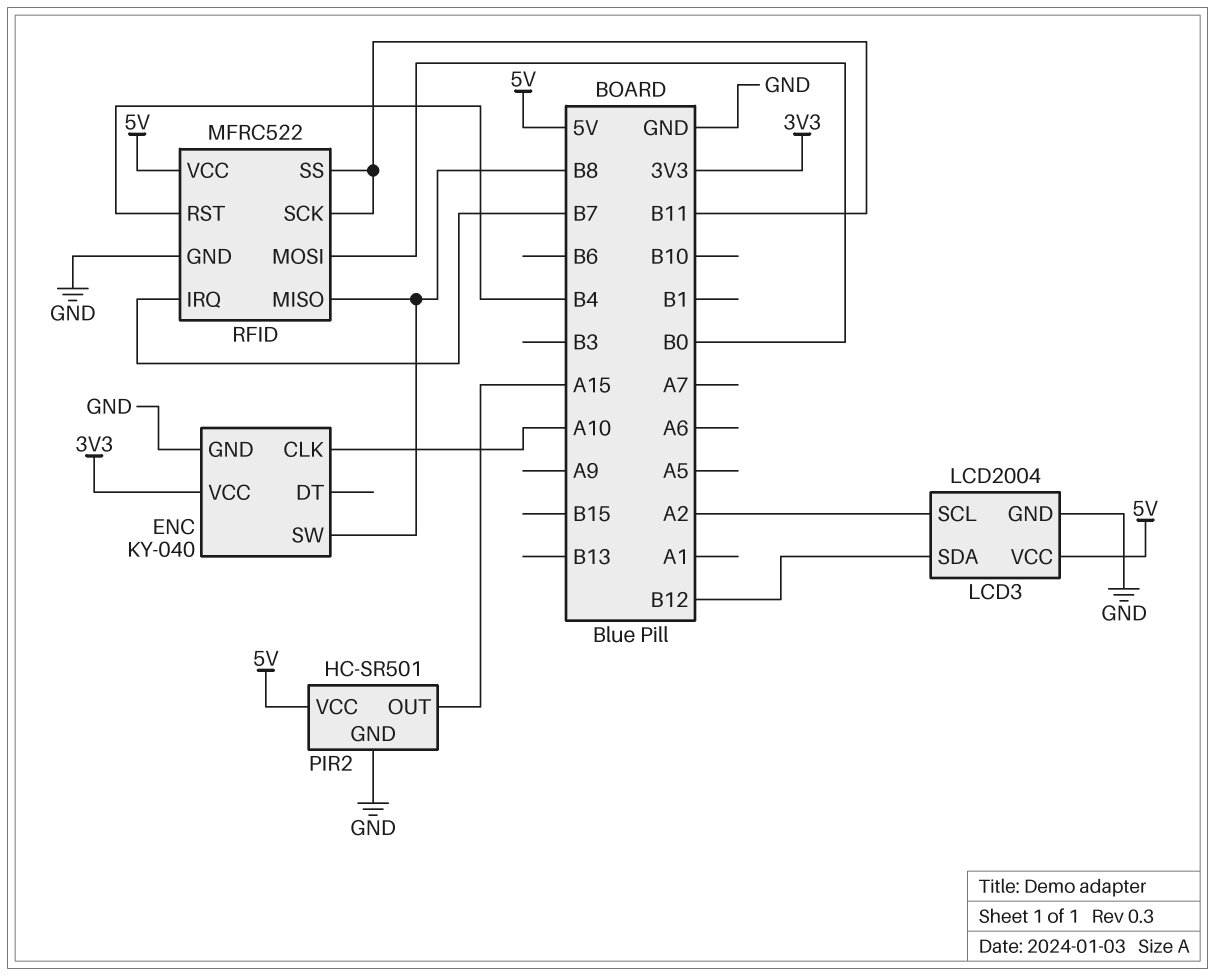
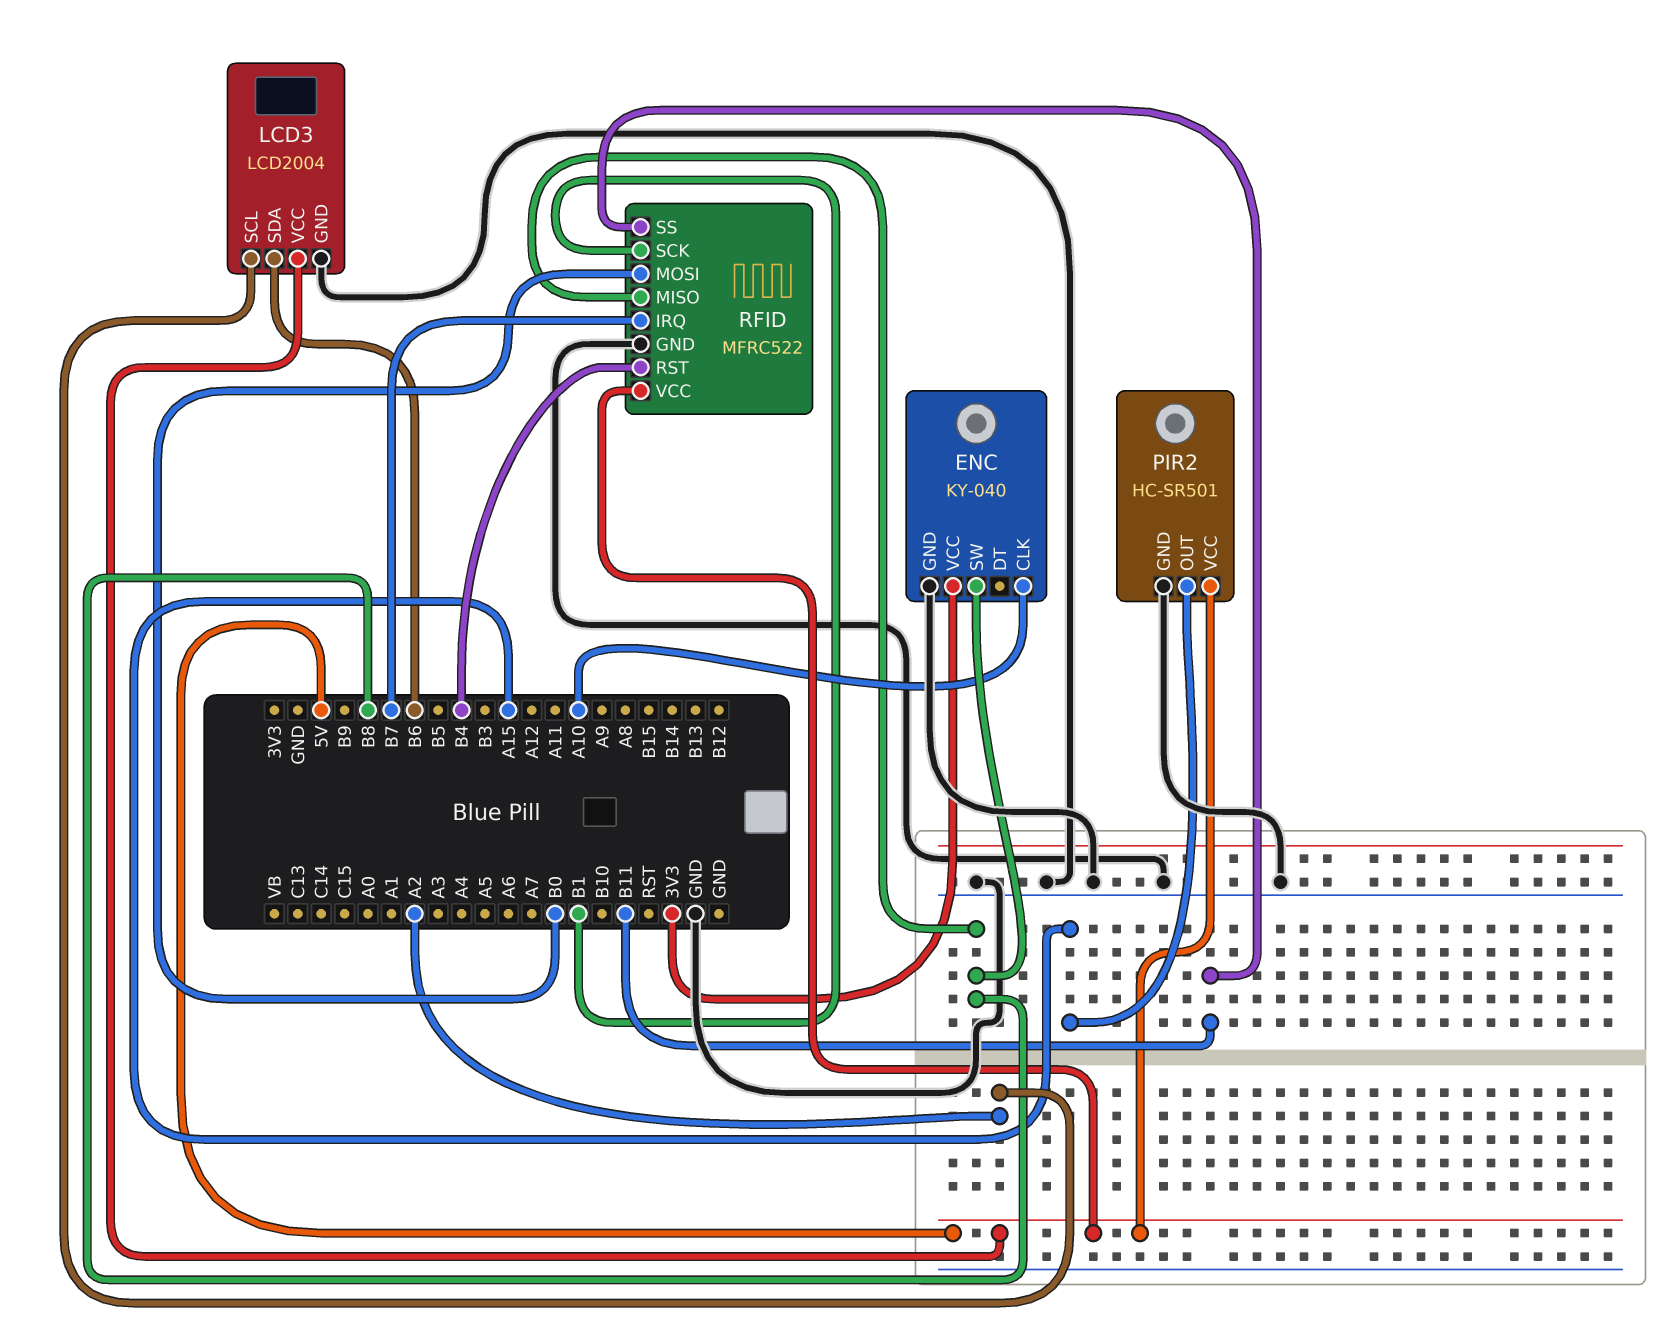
LCD3 pin SDA: B12 -> B6
RFID pin SCK: B11 -> B1

